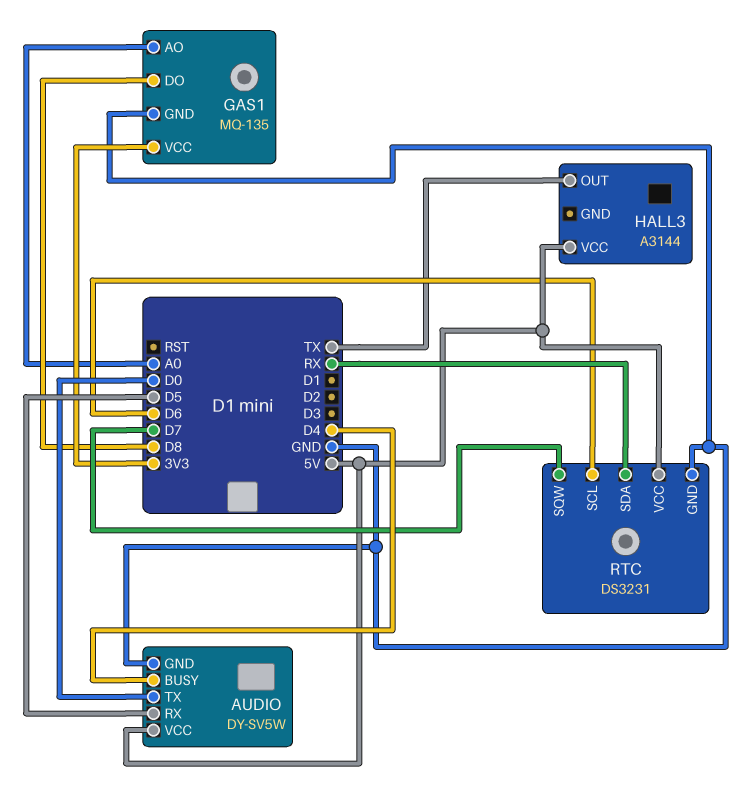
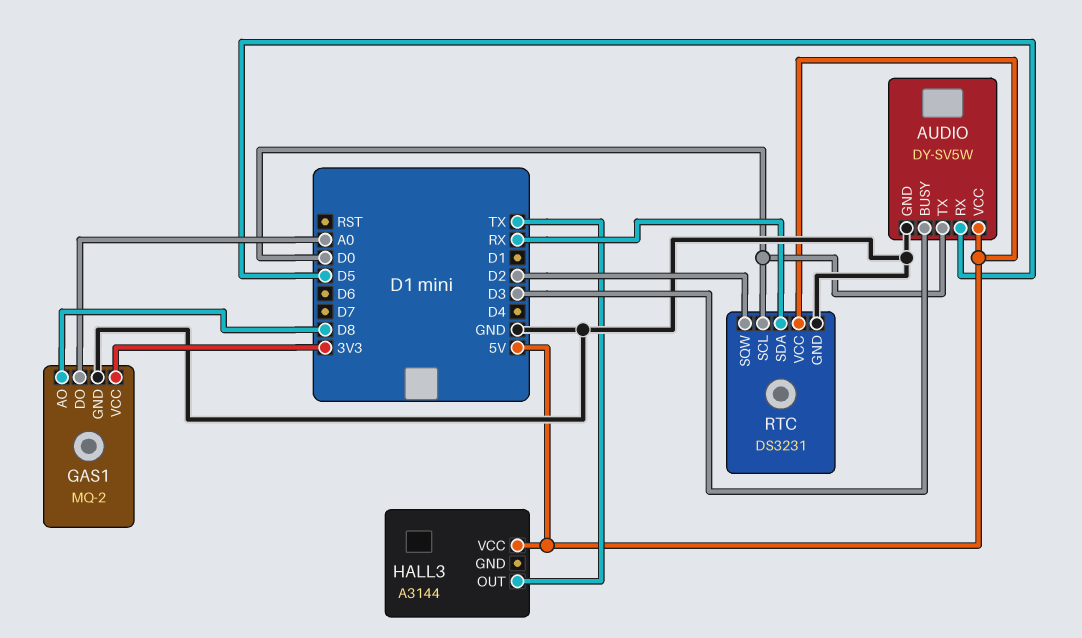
AUDIO pin BUSY: D4 -> D3
GAS1: MQ-135 -> MQ-2
GAS1 pin AO: A0 -> D8
GAS1 pin DO: D8 -> A0
RTC pin SCL: D6 -> D0
RTC pin SQW: D7 -> D2

